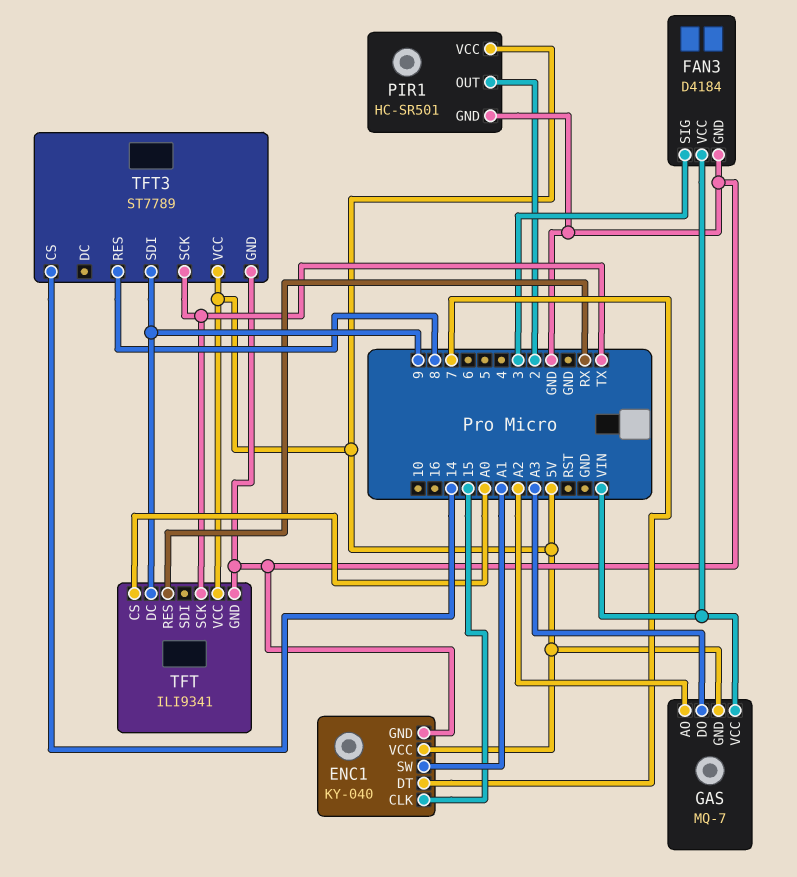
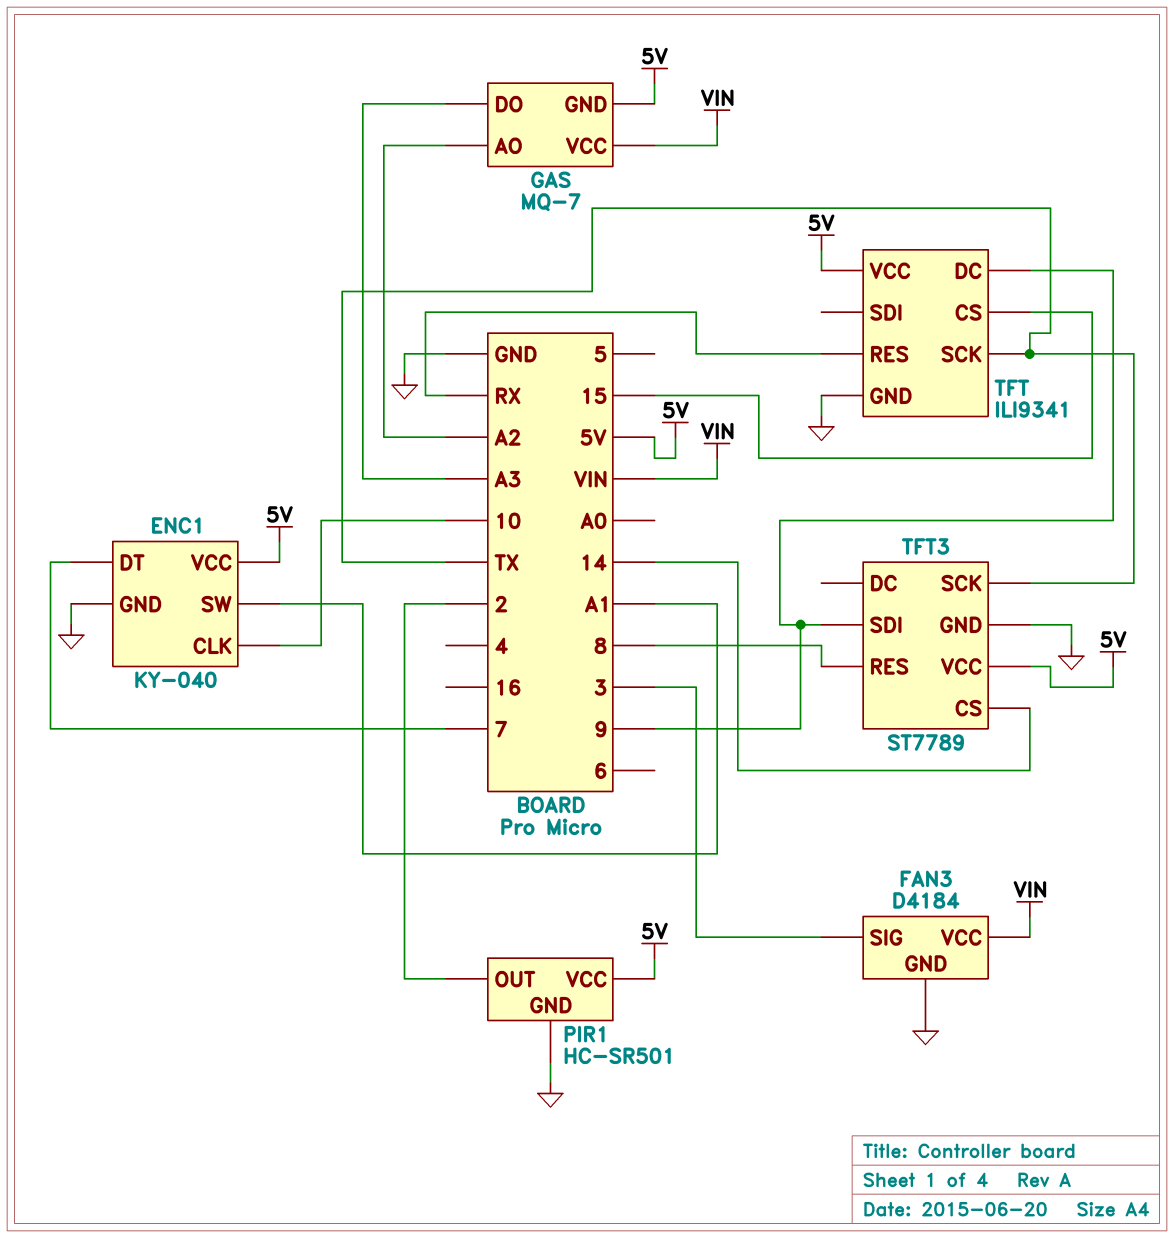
ENC1 pin CLK: 15 -> 10
TFT pin CS: A0 -> 15

